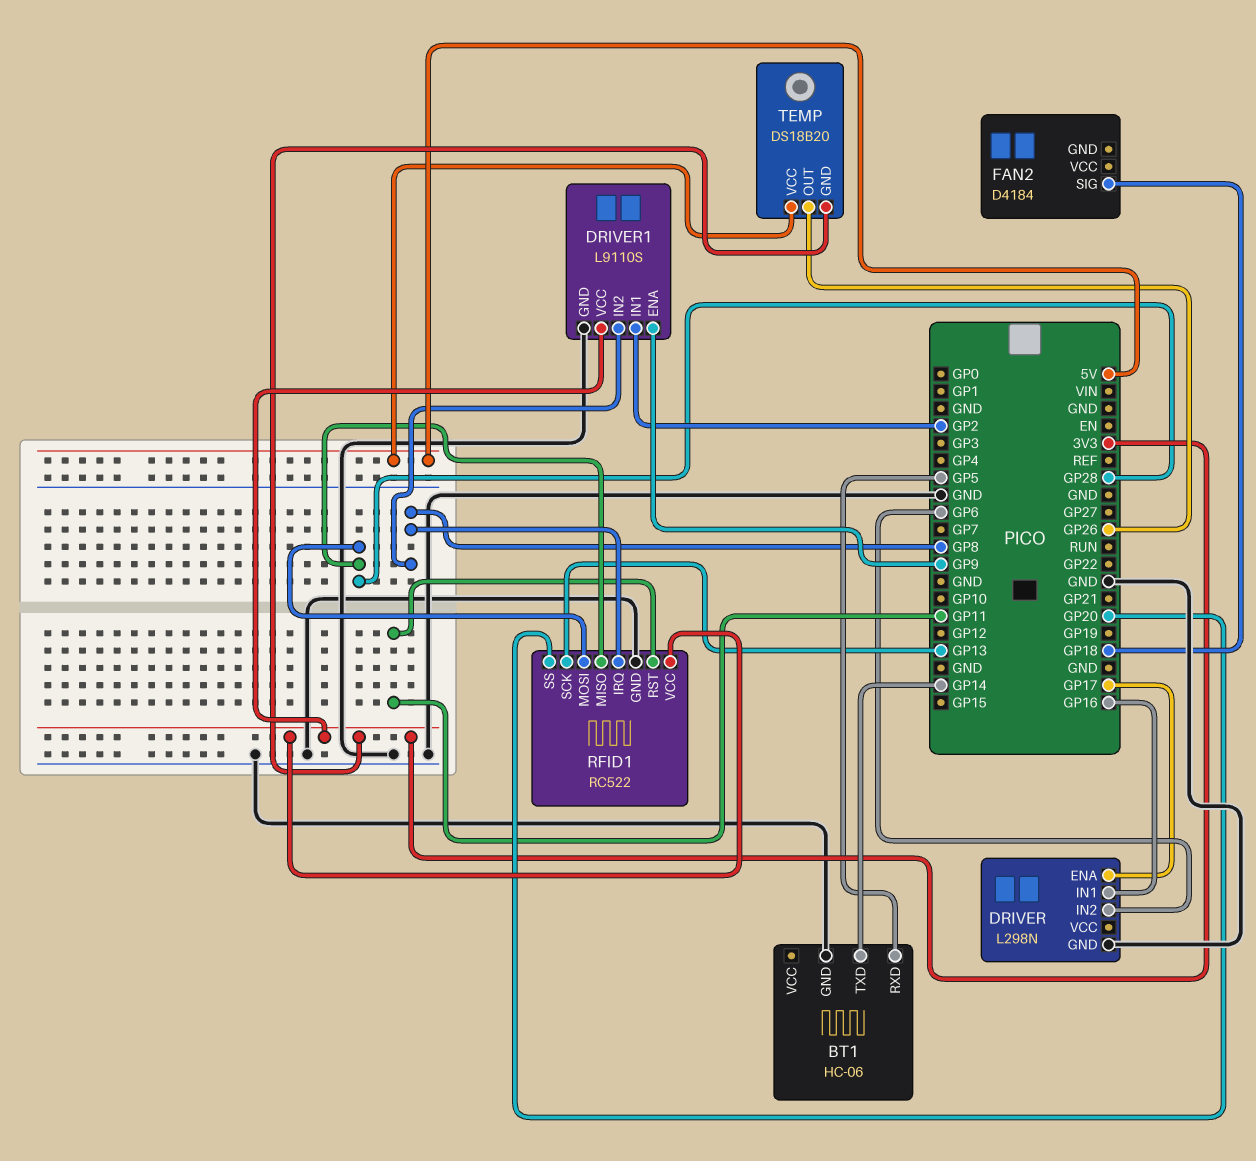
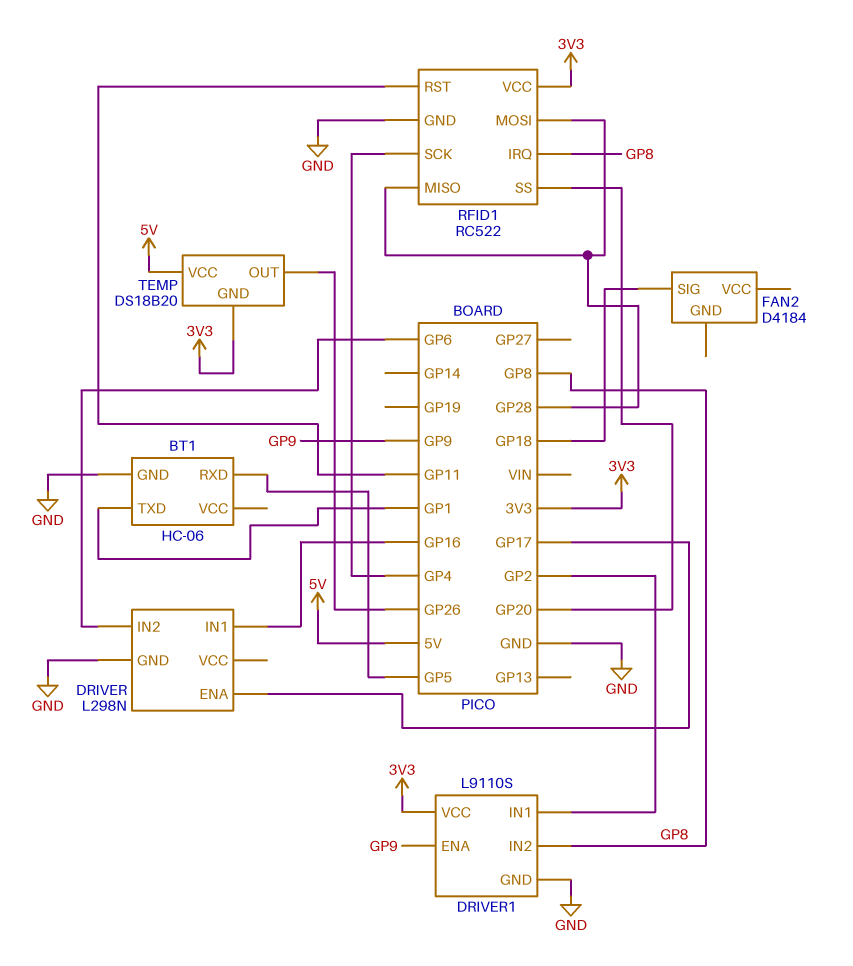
BT1 pin TXD: GP14 -> GP1
RFID1 pin SCK: GP13 -> GP4

